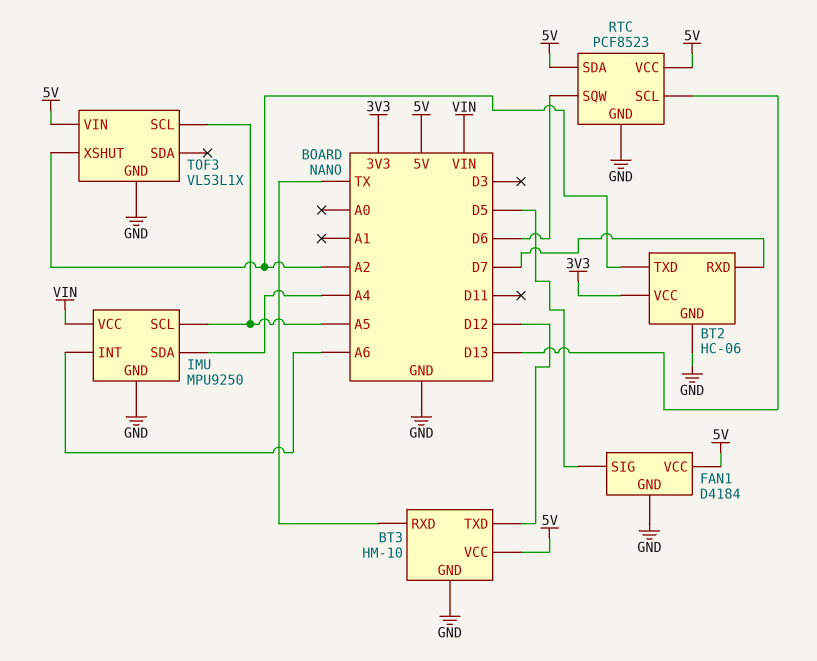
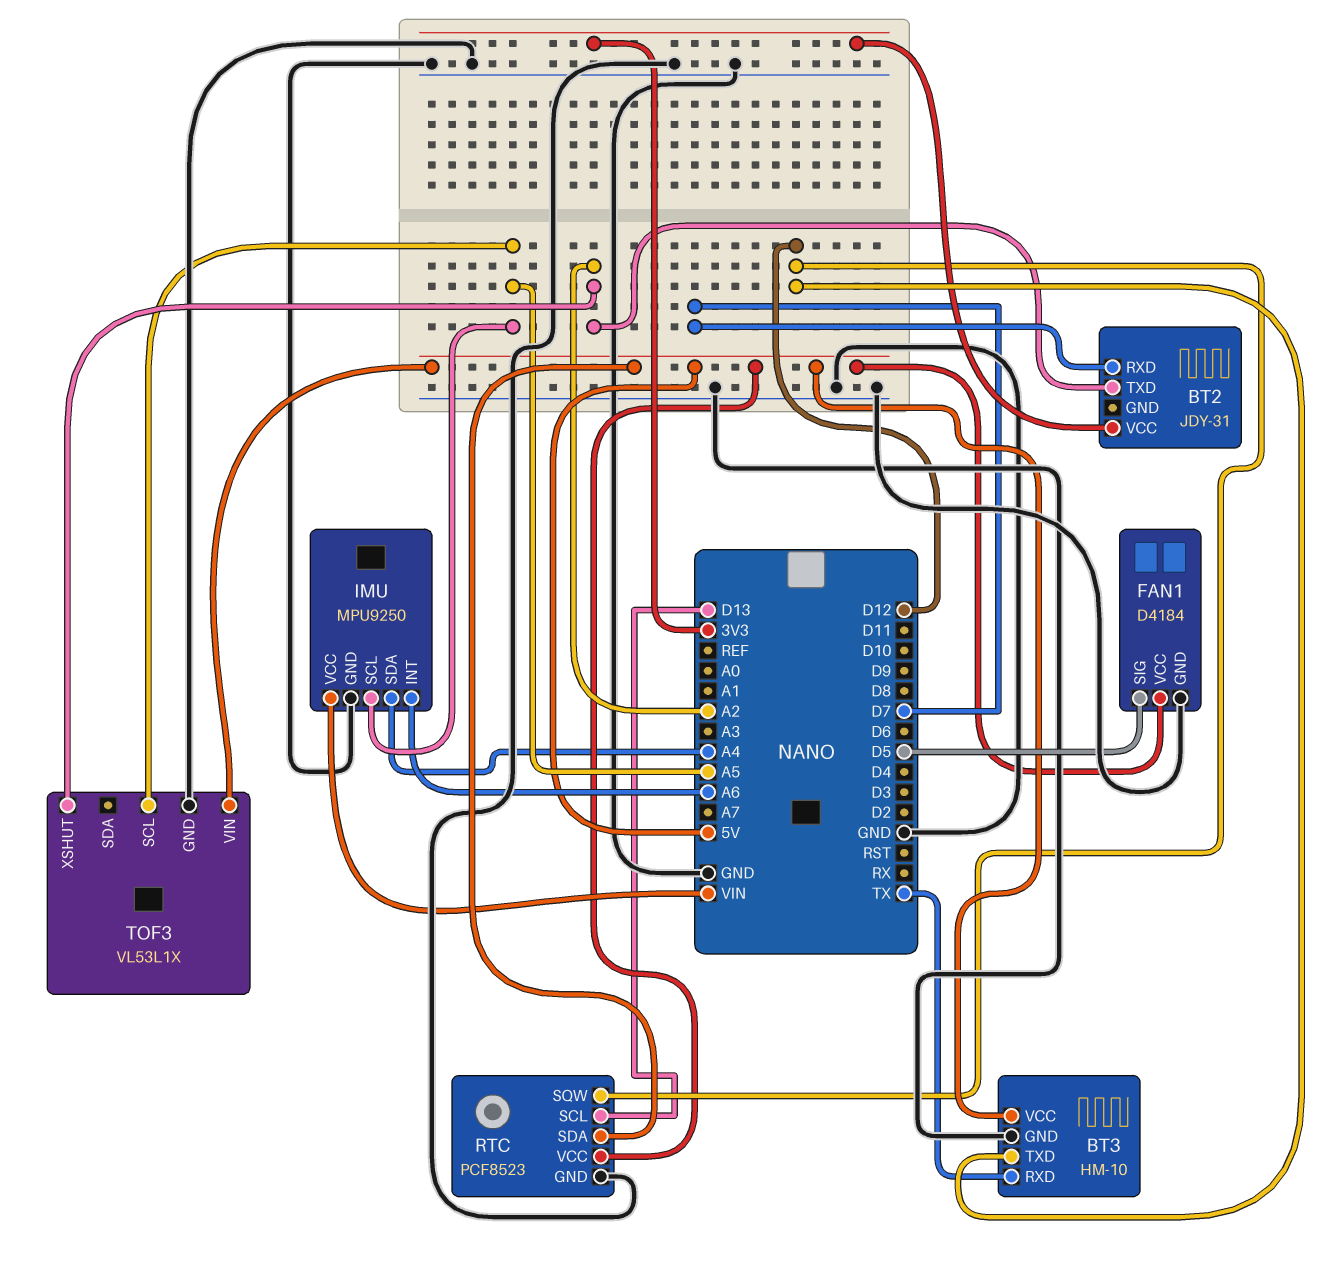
BT2: HC-06 -> JDY-31
BT2 pin GND: GND -> none
RTC pin SQW: D6 -> D12

